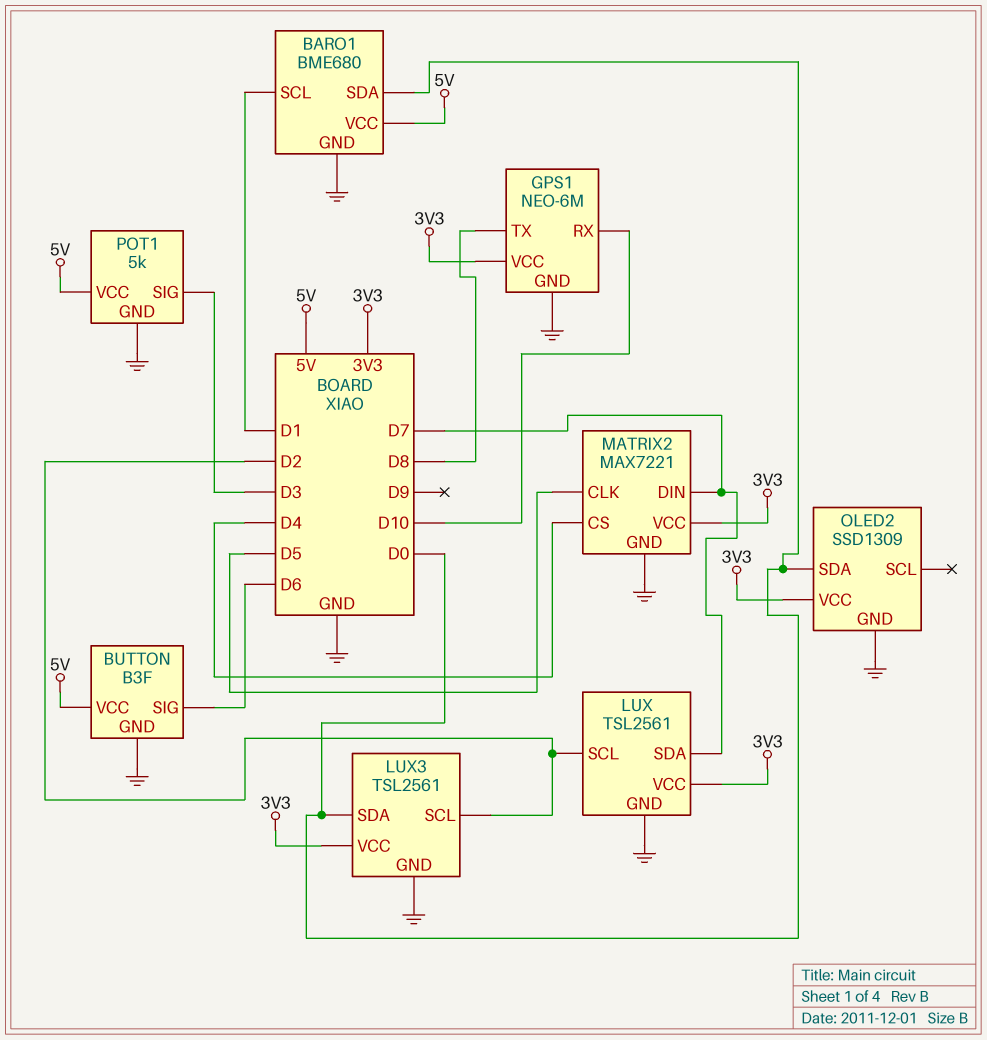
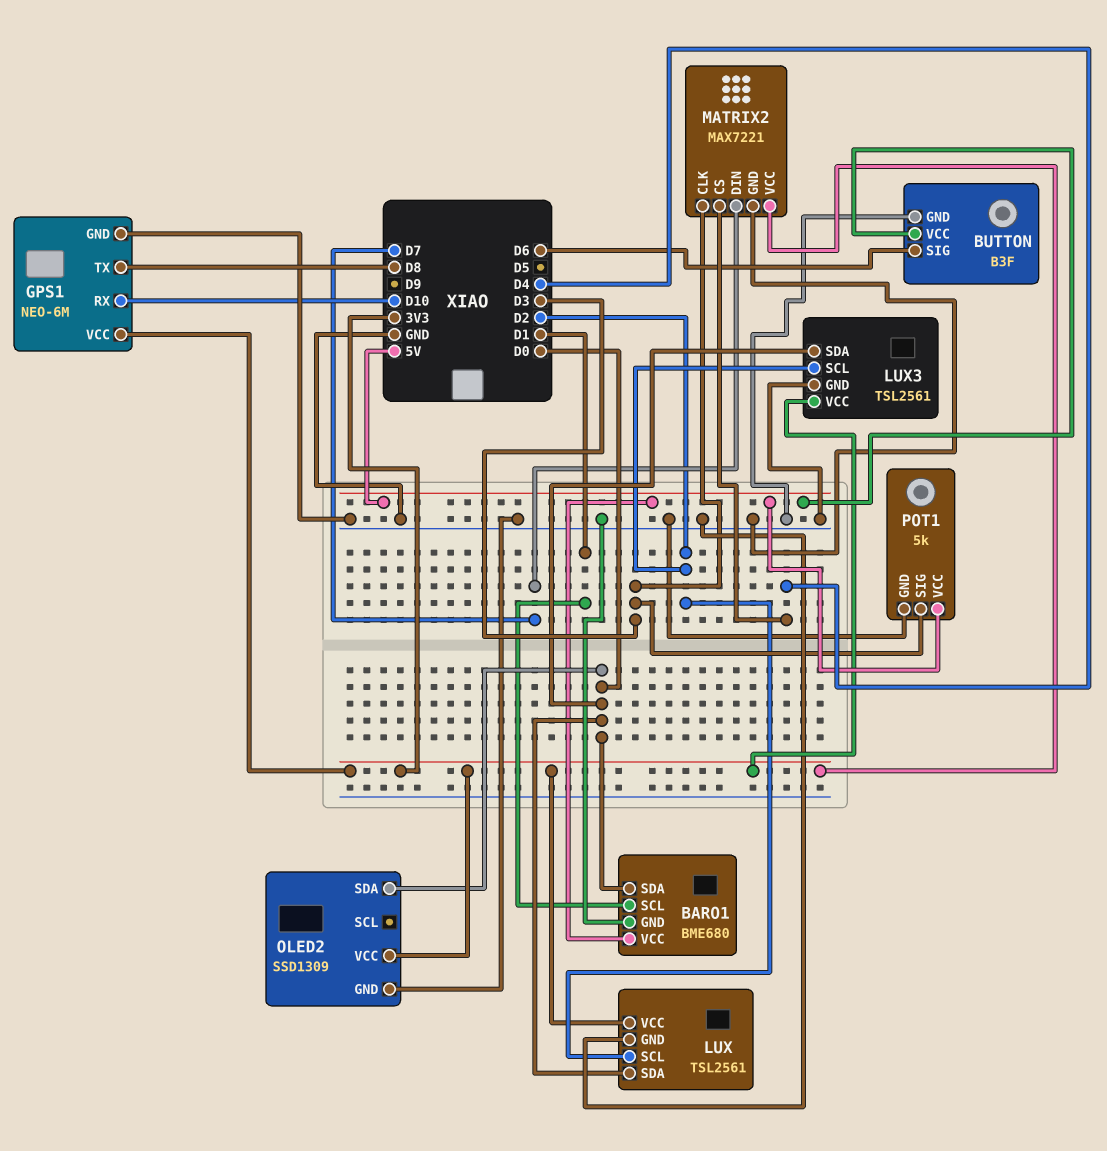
LUX pin SDA: D7 -> D0
MATRIX2 pin CLK: D5 -> D3

